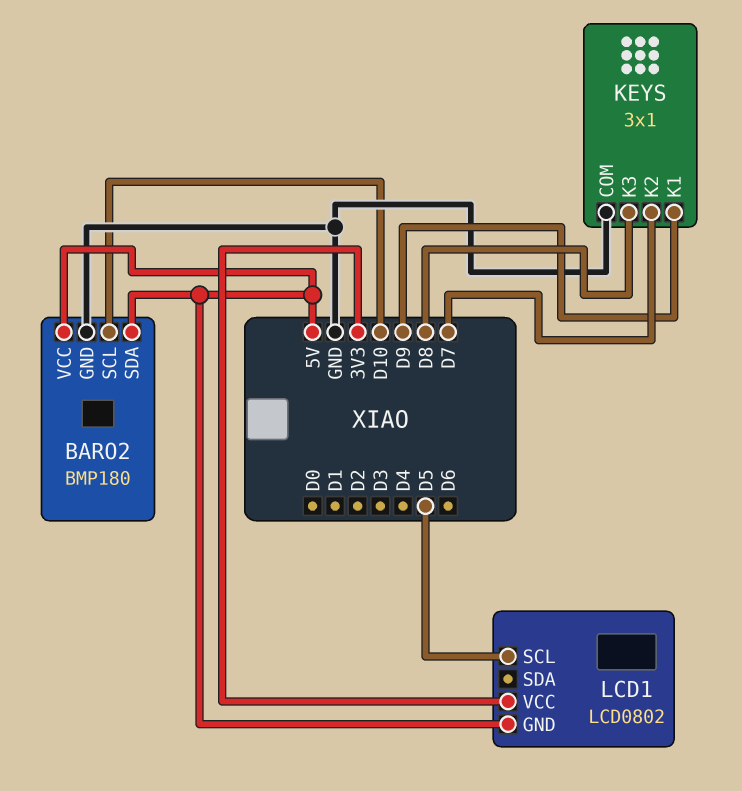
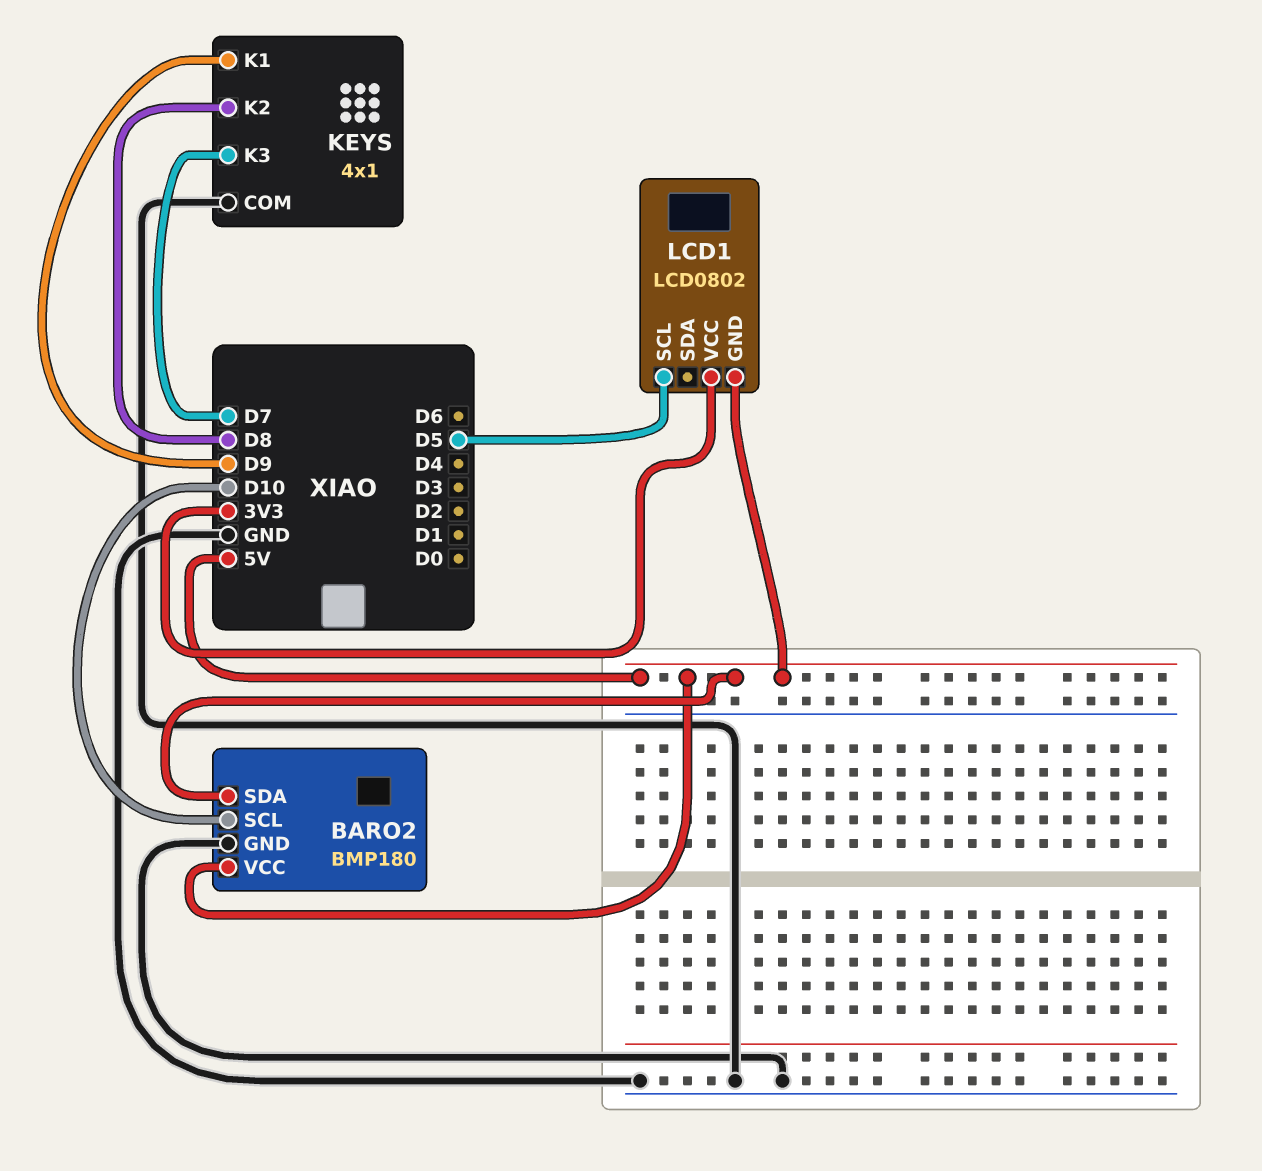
KEYS: 3x1 -> 4x1
KEYS pin K2: D7 -> D8
KEYS pin K3: D8 -> D7

